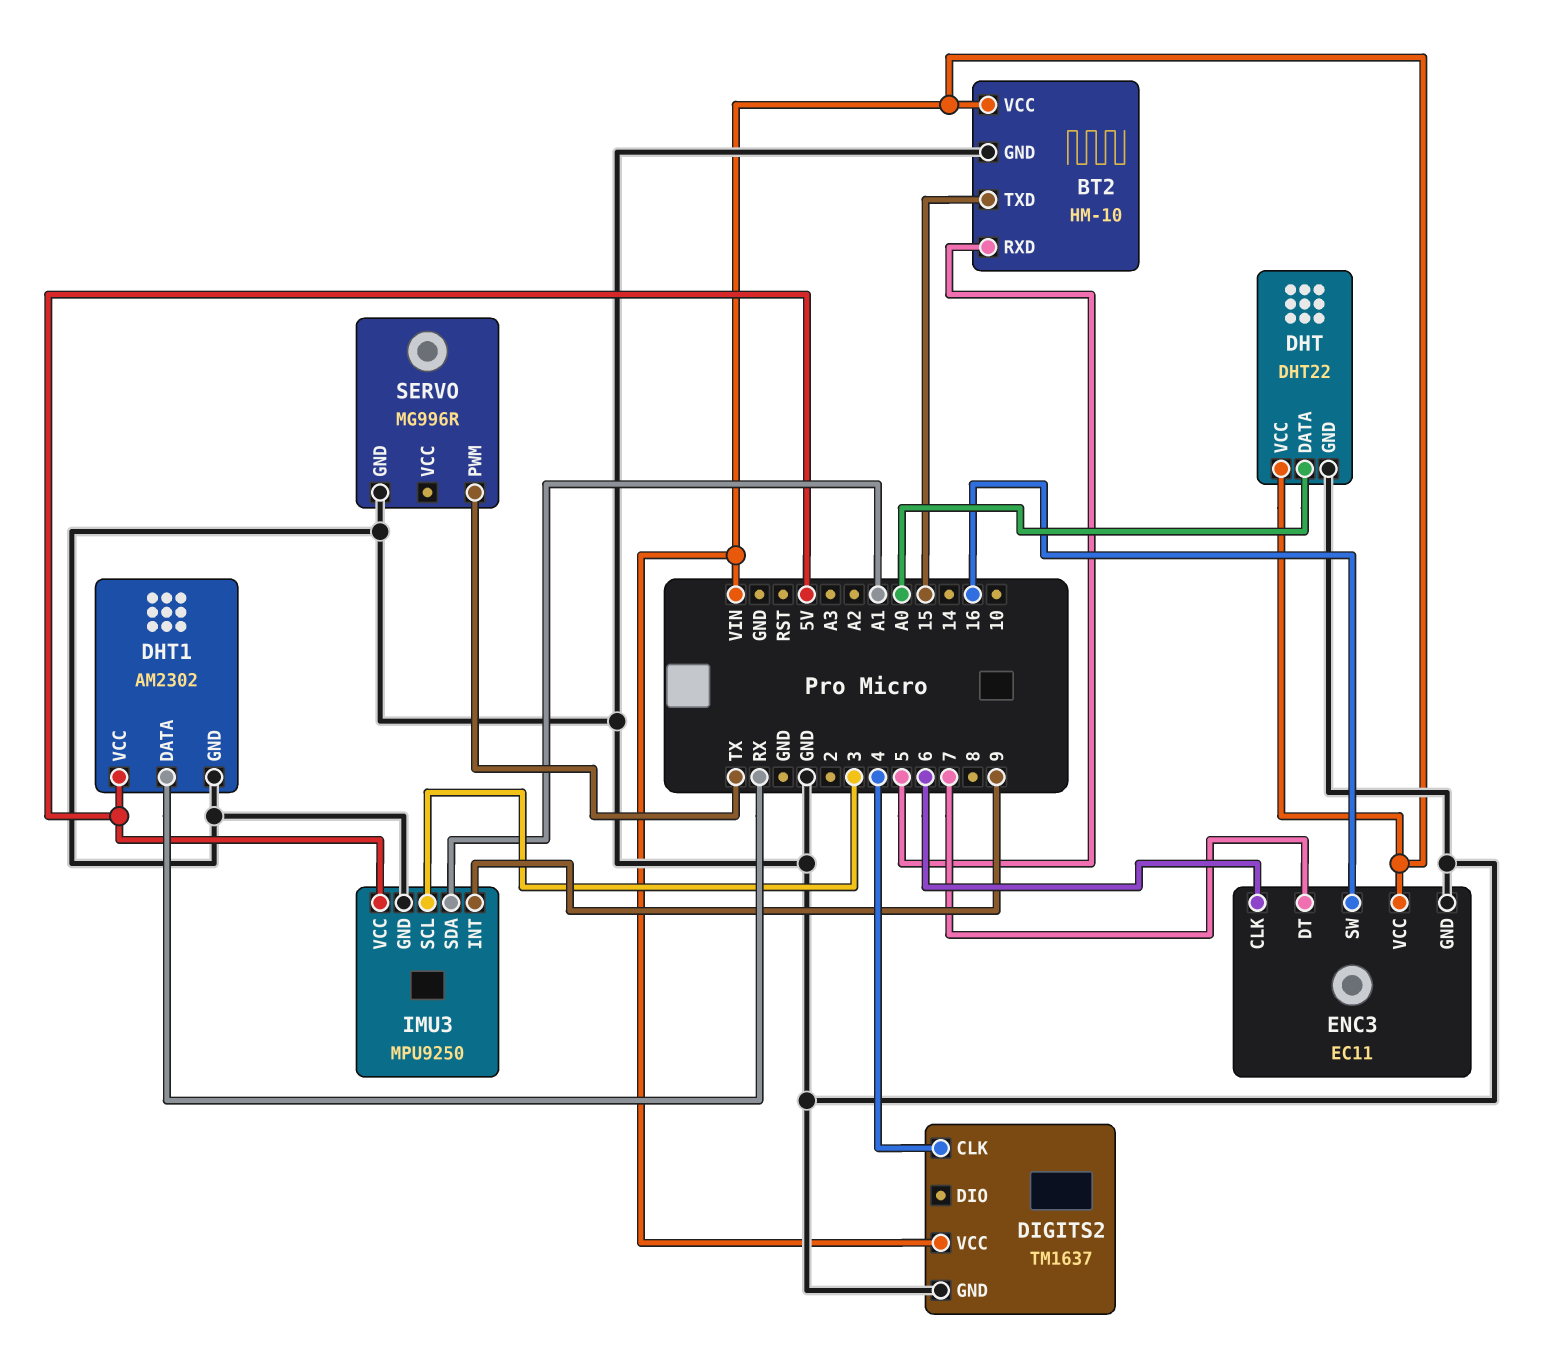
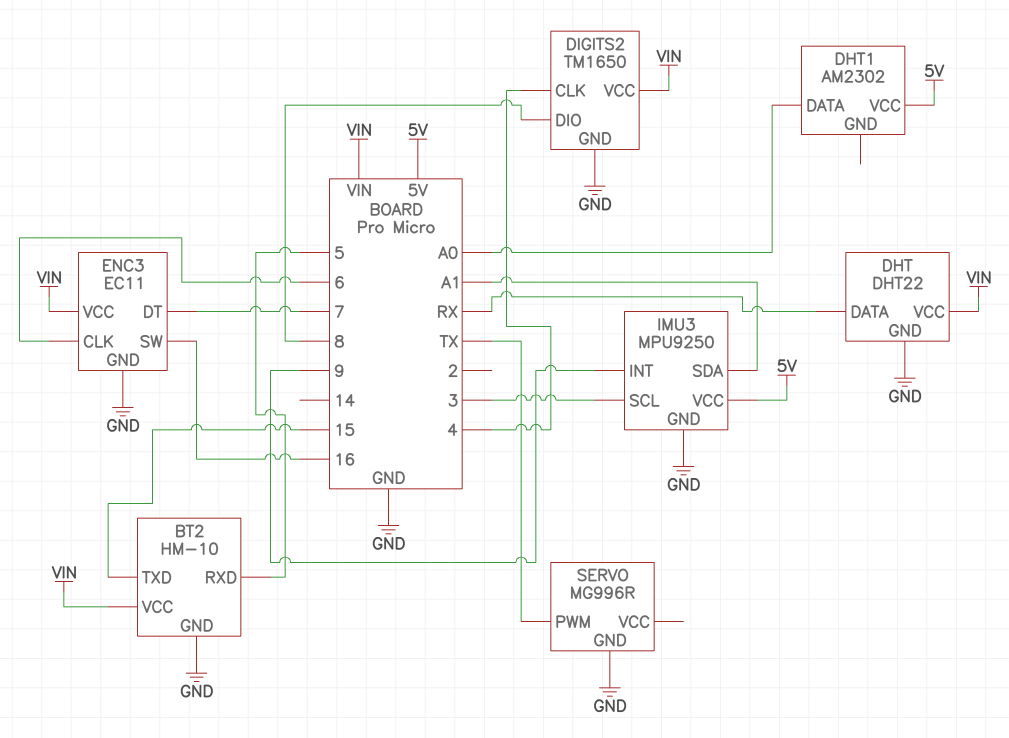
DHT pin DATA: A0 -> RX
DHT1 pin DATA: RX -> A0
DHT1 pin GND: GND -> none
DIGITS2: TM1637 -> TM1650
DIGITS2 pin DIO: none -> 8

